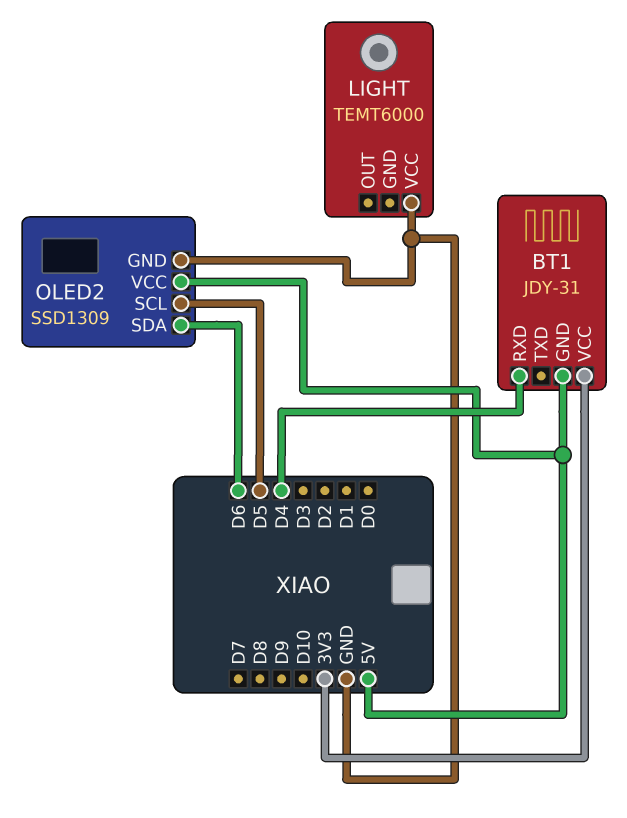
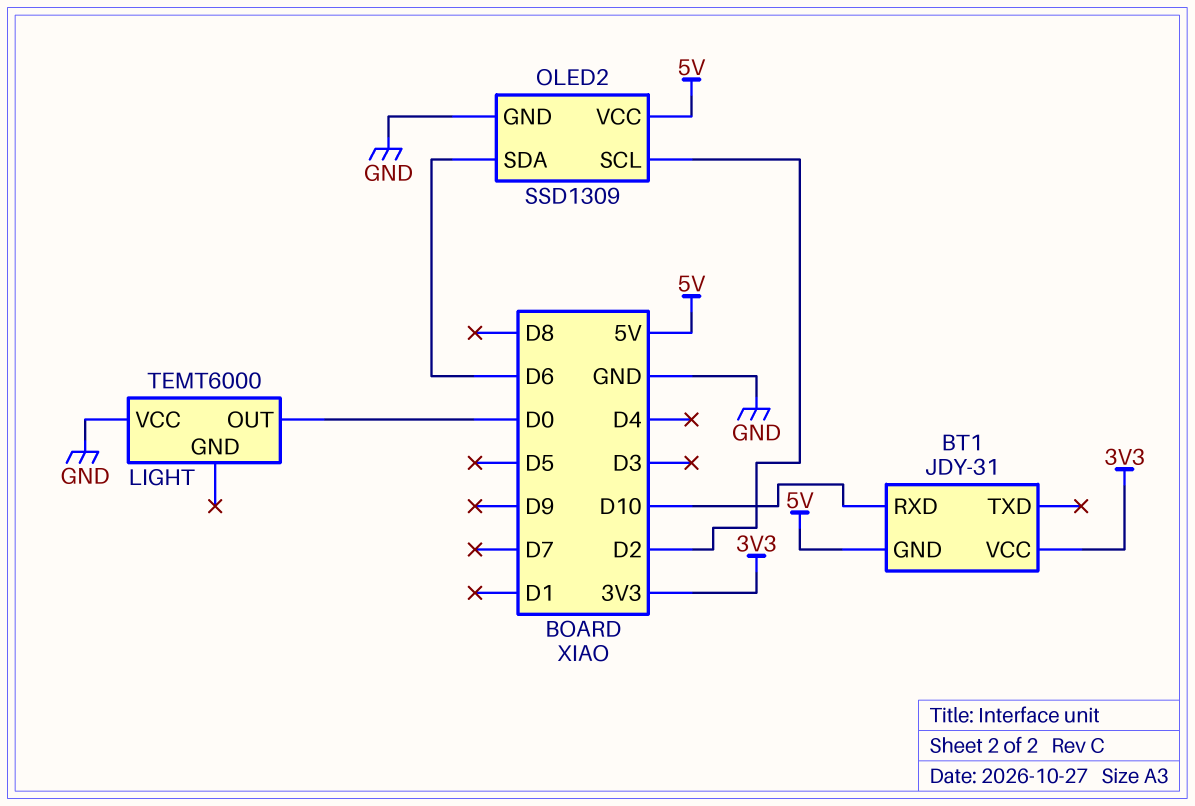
BT1 pin RXD: D4 -> D10
LIGHT pin OUT: none -> D0
OLED2 pin SCL: D5 -> D2

